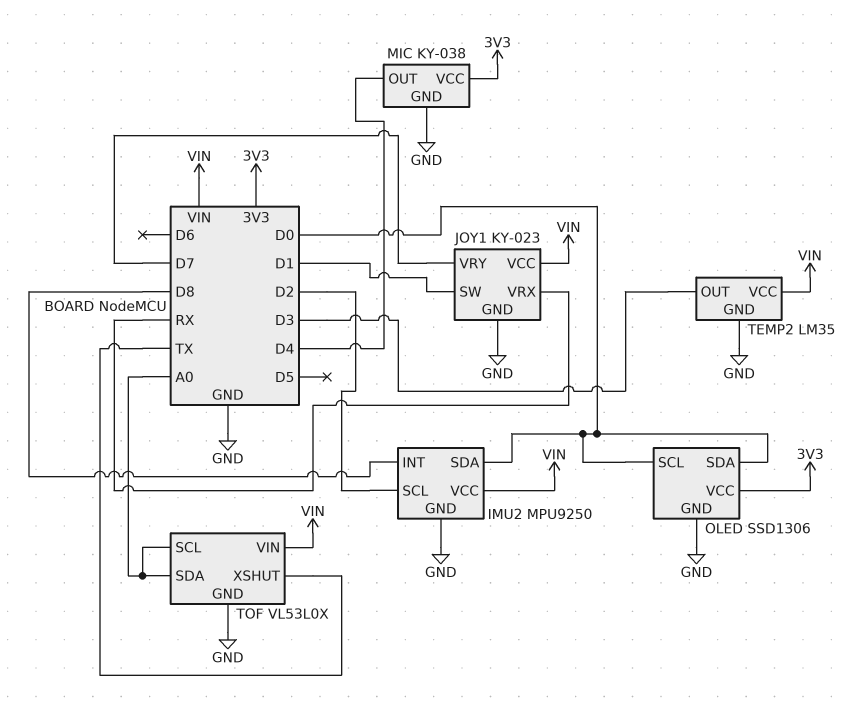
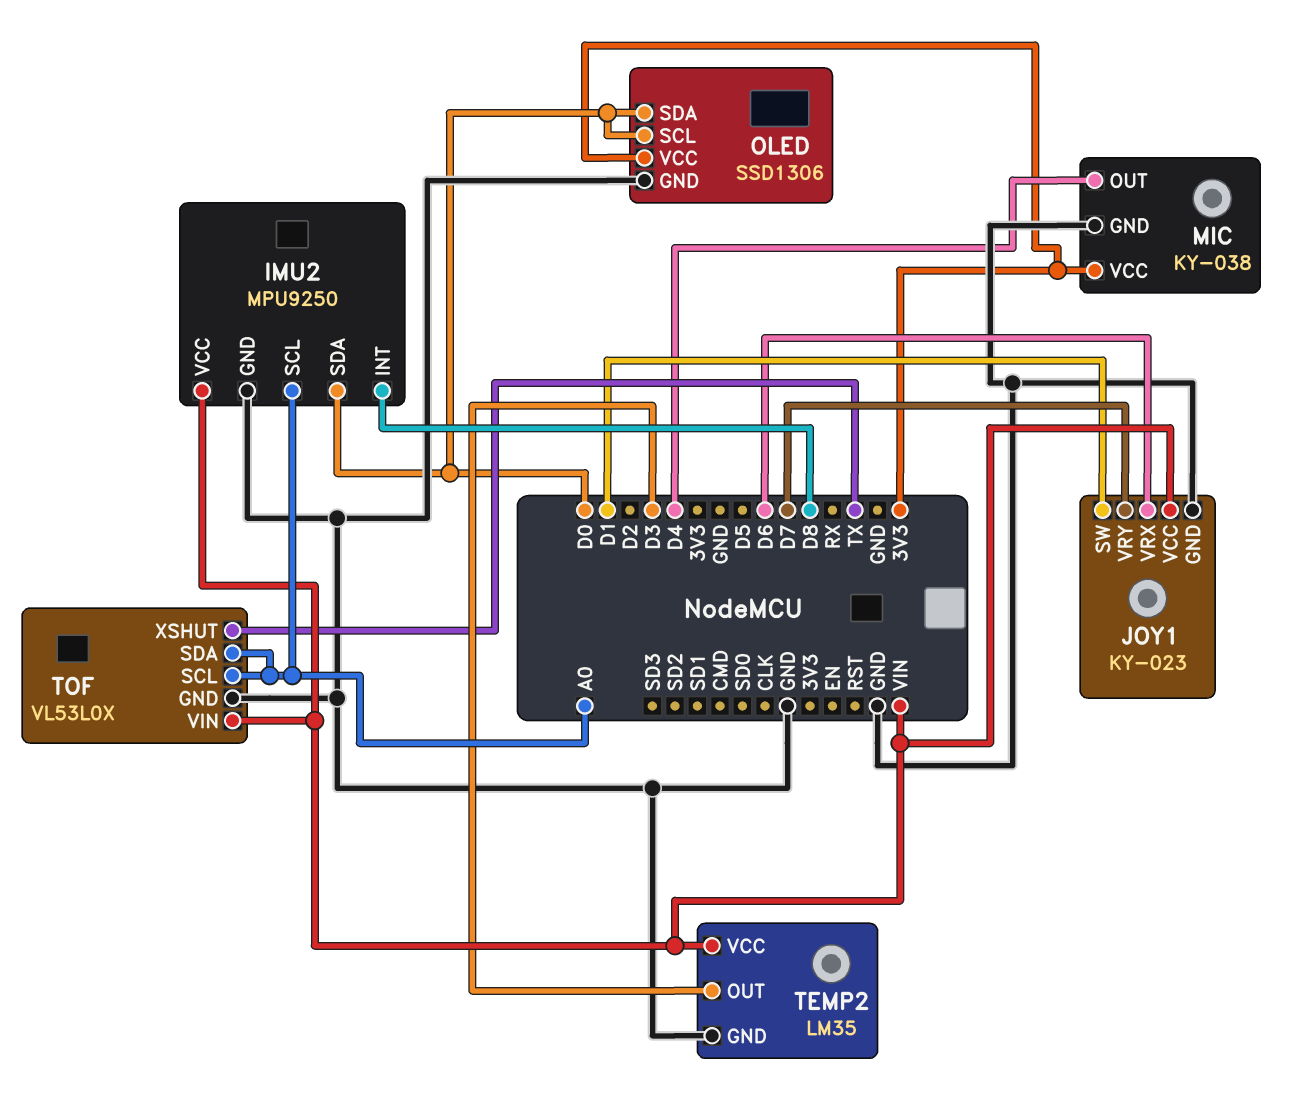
IMU2 pin SCL: D2 -> A0
JOY1 pin VRX: RX -> D6

